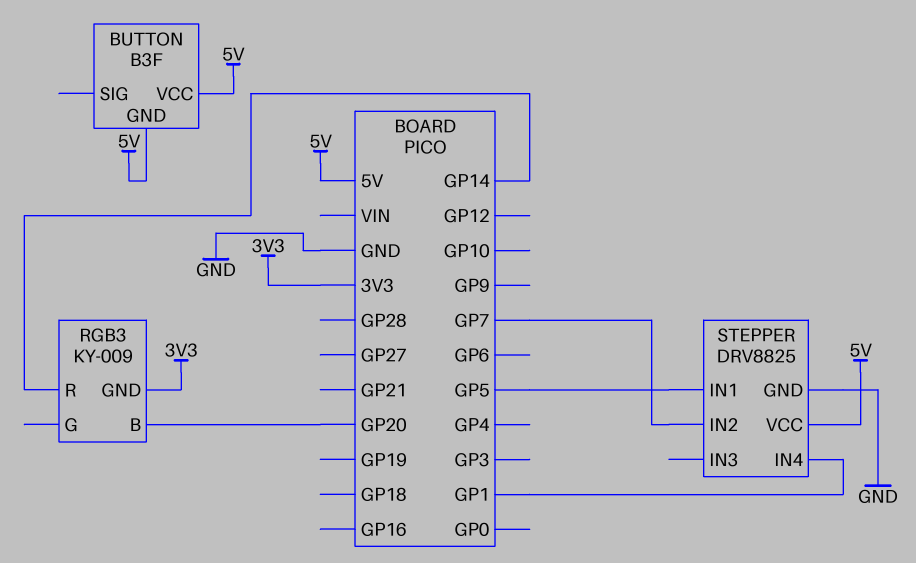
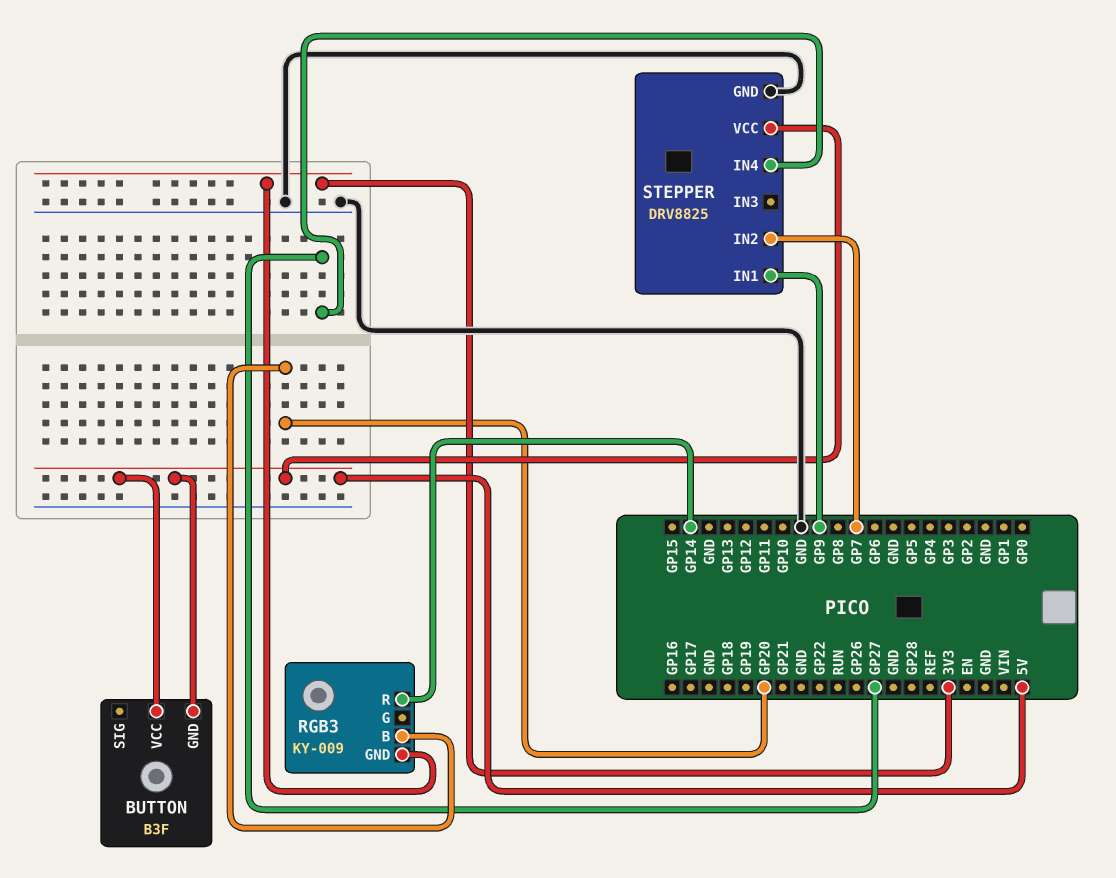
STEPPER pin IN1: GP5 -> GP9
STEPPER pin IN4: GP1 -> GP27

